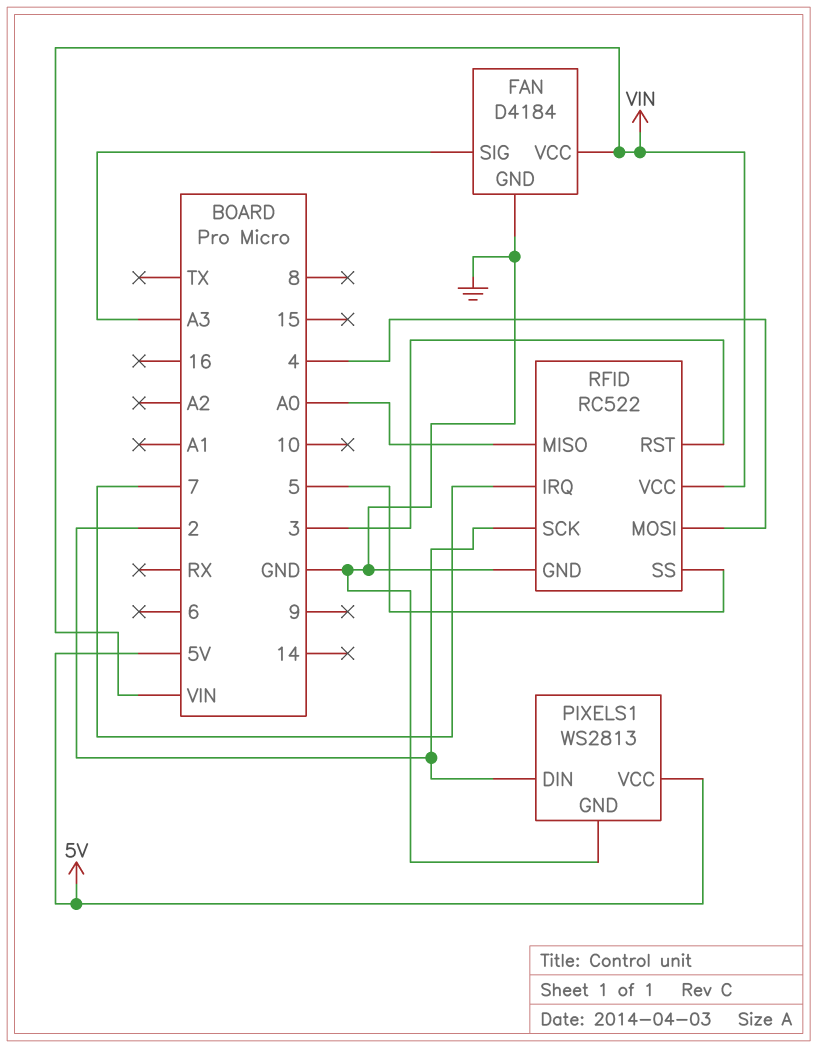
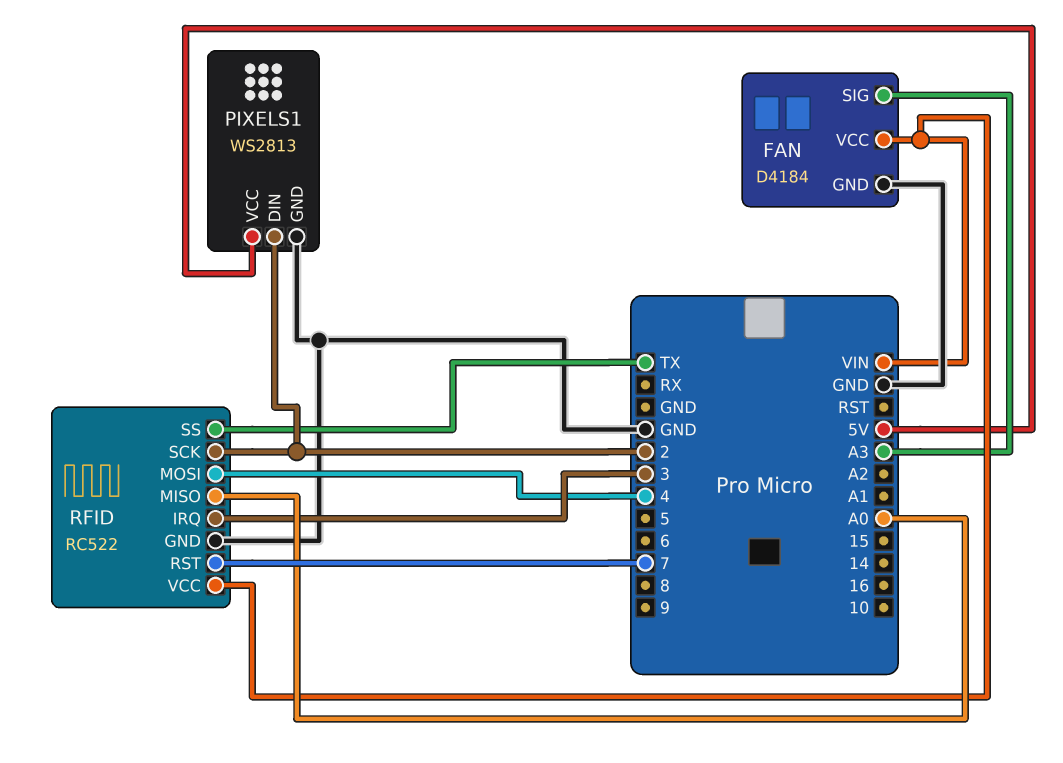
RFID pin IRQ: 7 -> 3
RFID pin RST: 3 -> 7
RFID pin SS: 5 -> TX

